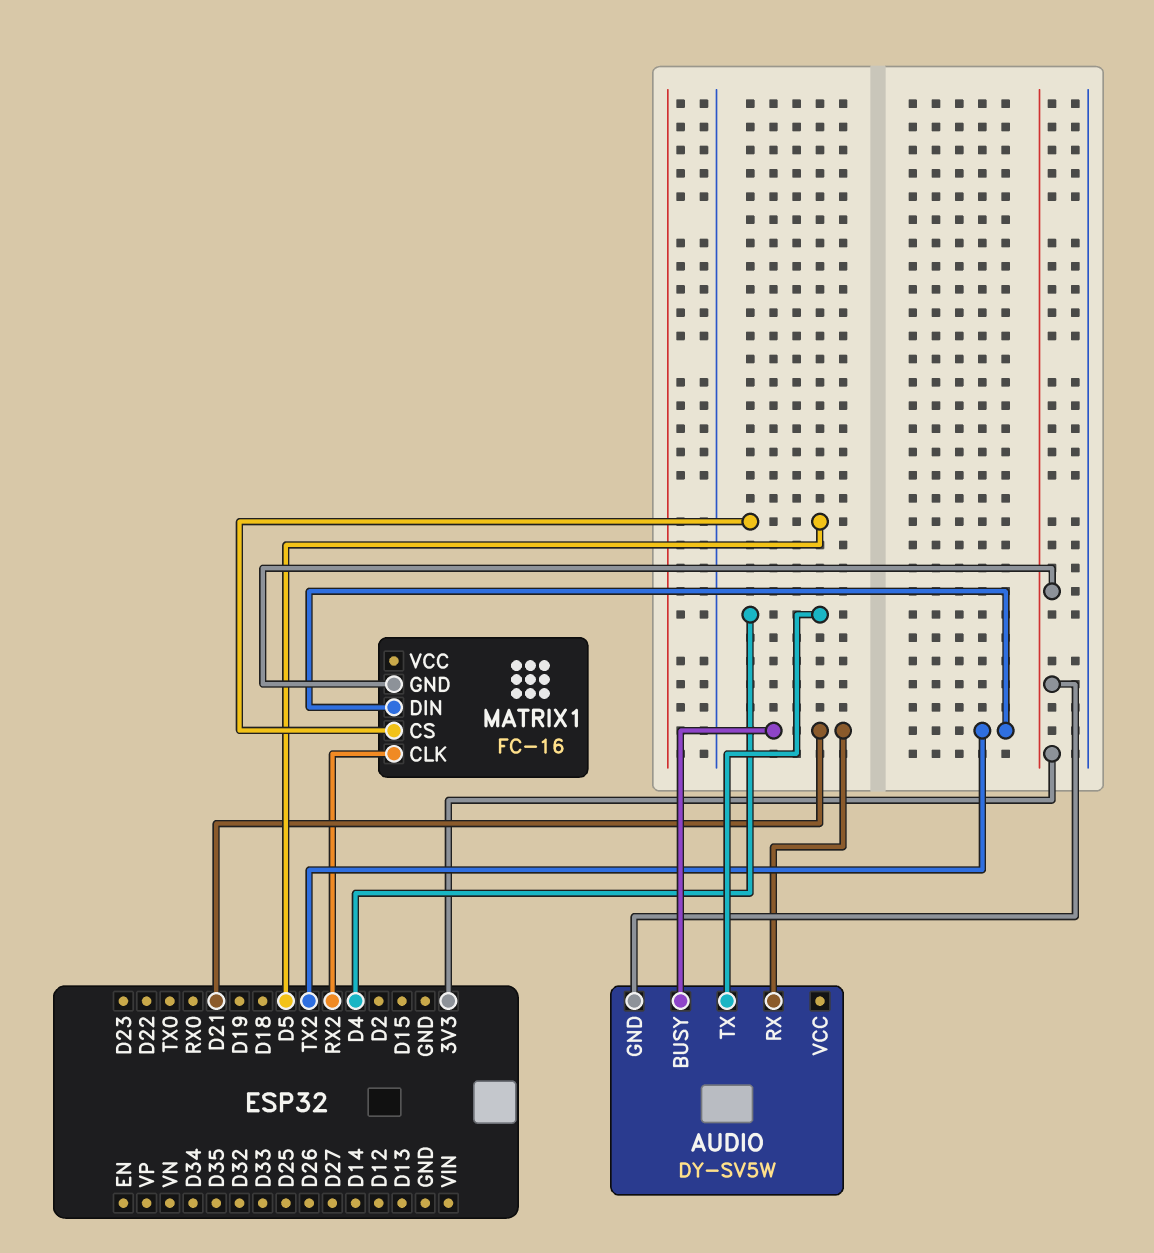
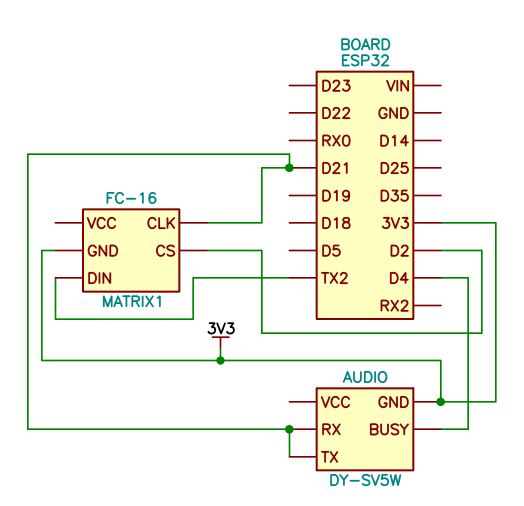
AUDIO pin BUSY: D21 -> D4
AUDIO pin TX: D4 -> D21
MATRIX1 pin CLK: RX2 -> D21
MATRIX1 pin CS: D5 -> D2

